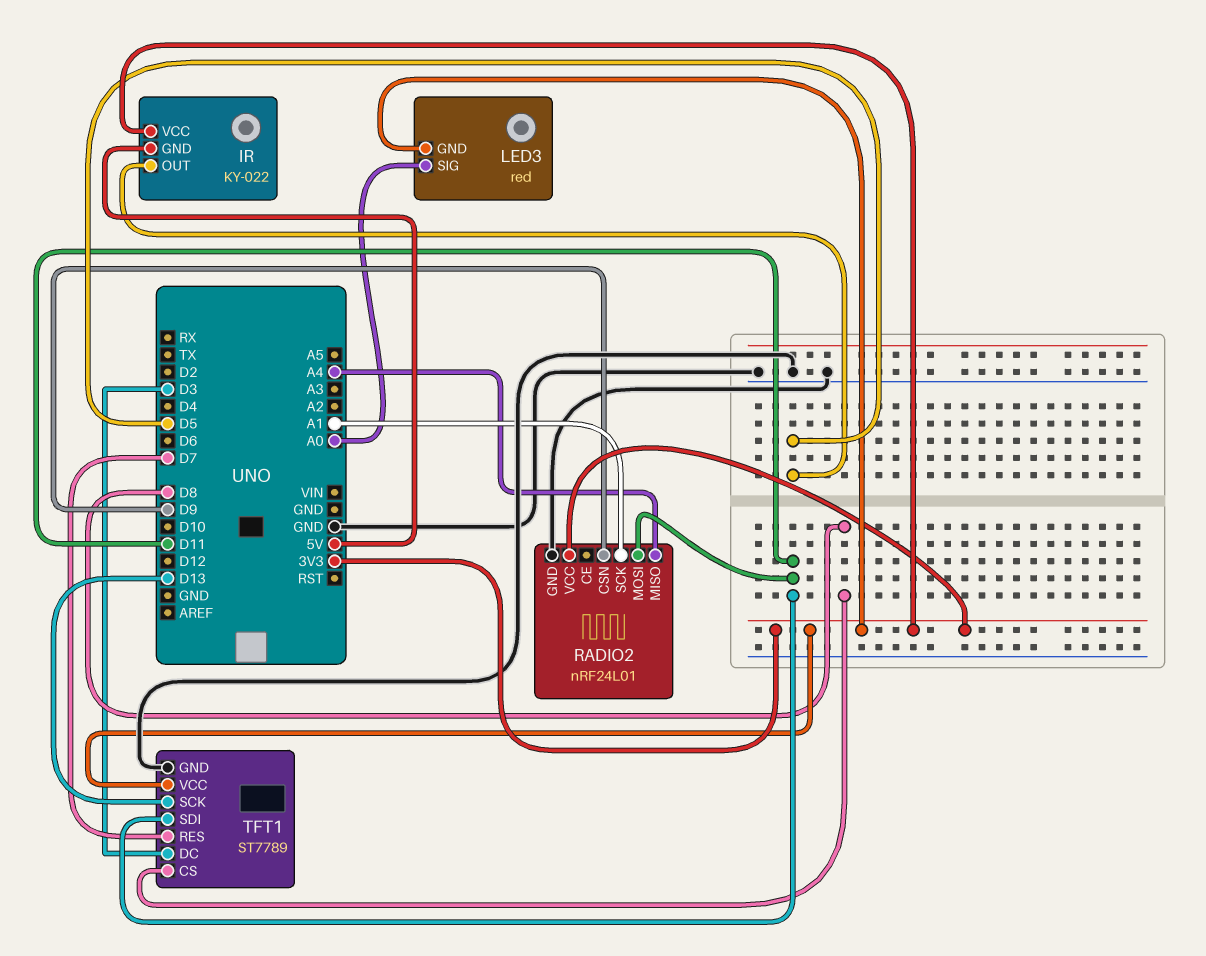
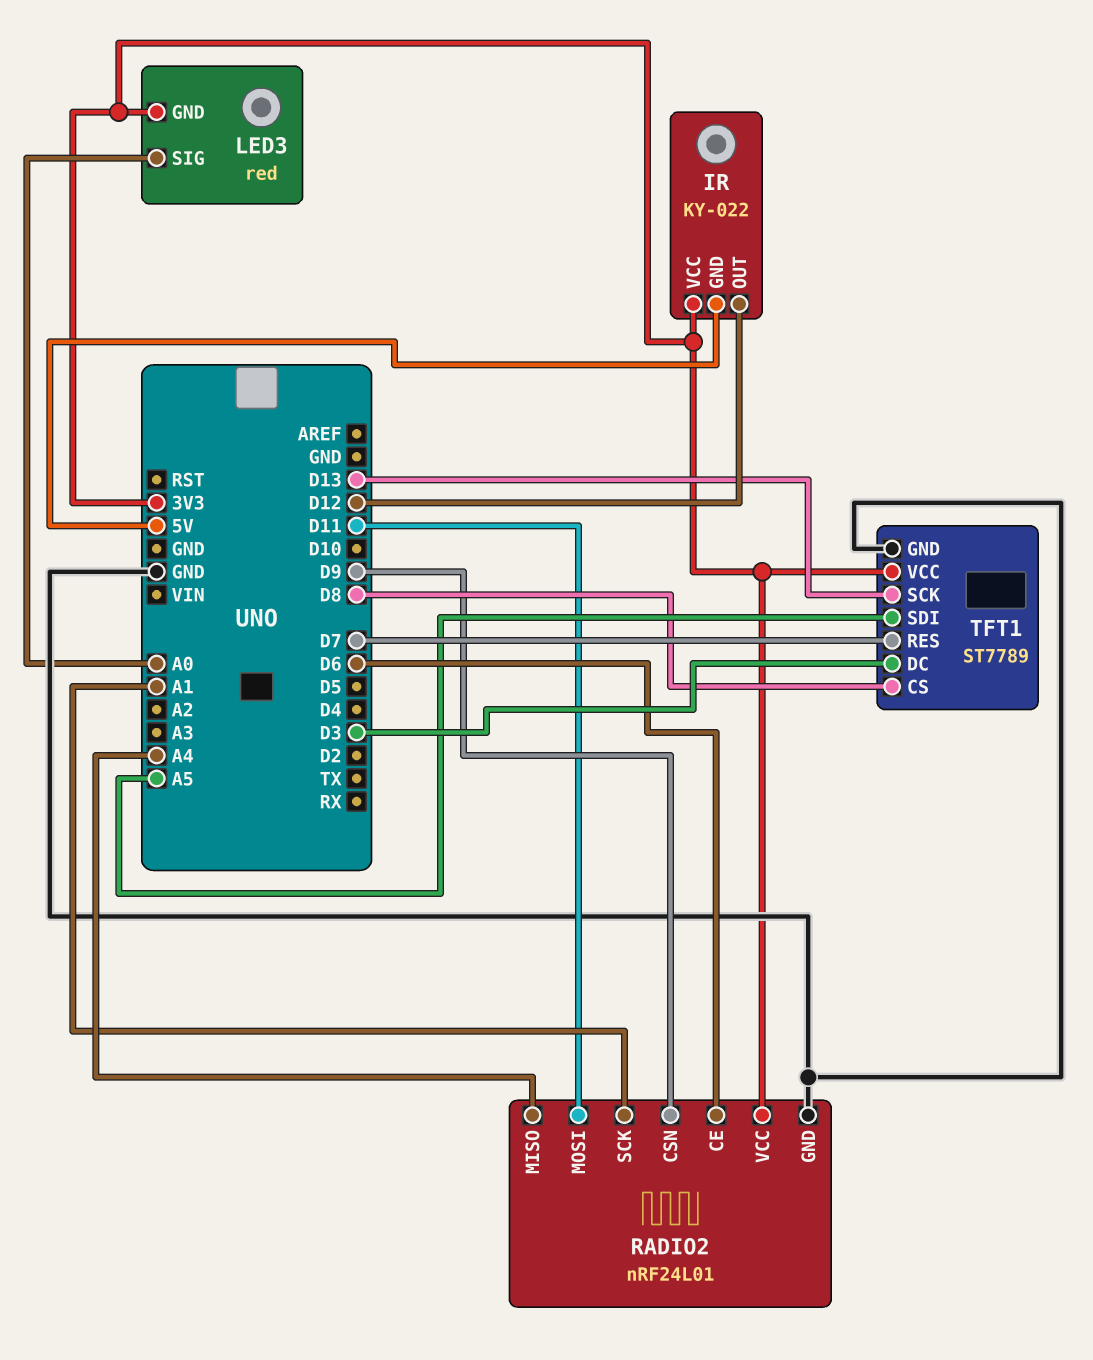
IR pin OUT: D5 -> D12
RADIO2 pin CE: none -> D6
TFT1 pin SDI: D11 -> A5

